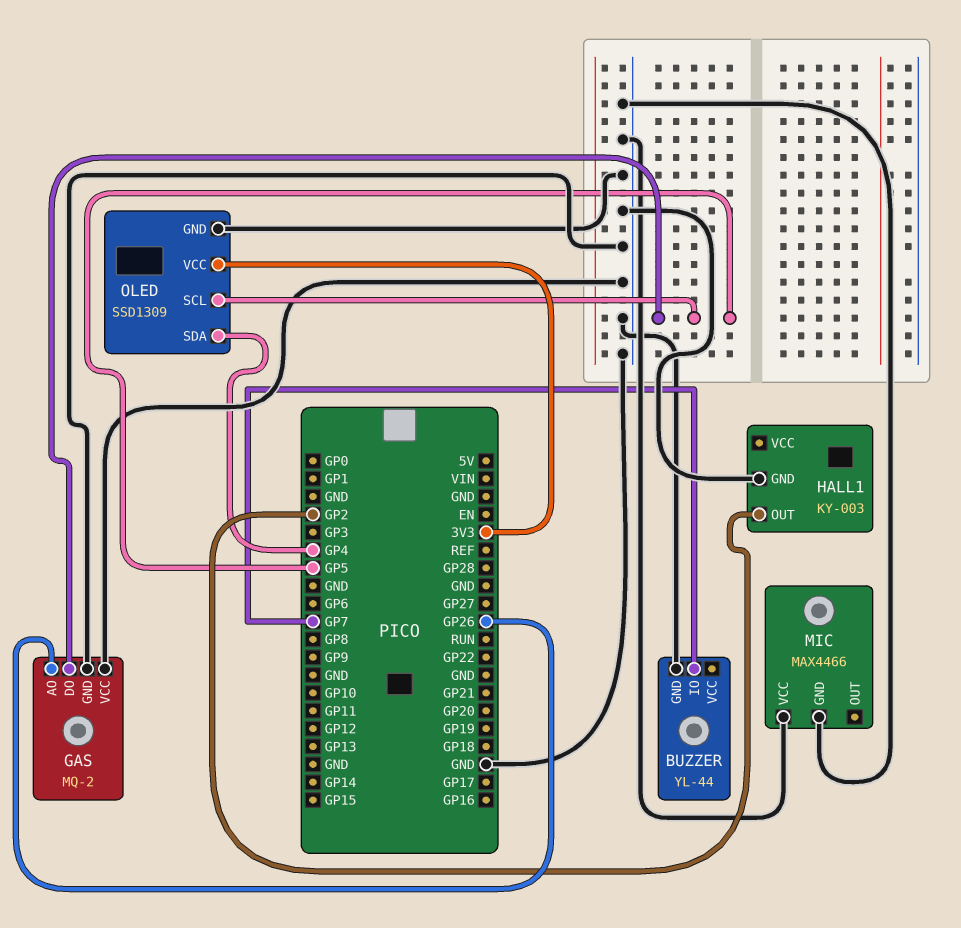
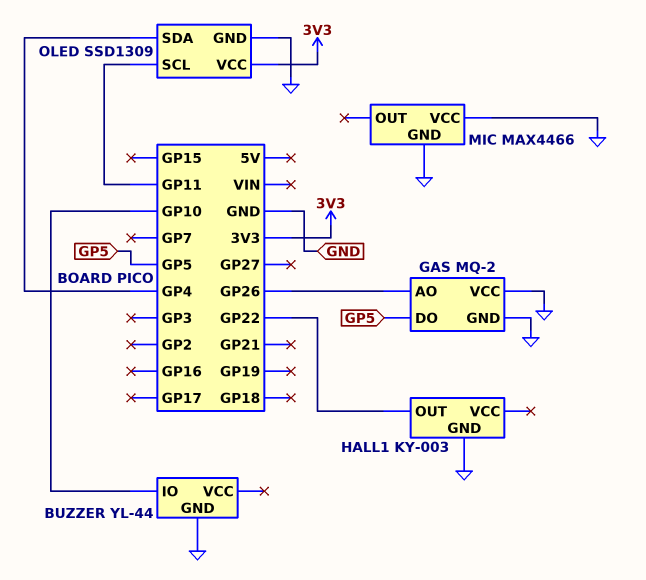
BUZZER pin IO: GP7 -> GP10
HALL1 pin OUT: GP2 -> GP22
OLED pin SCL: GP5 -> GP11

